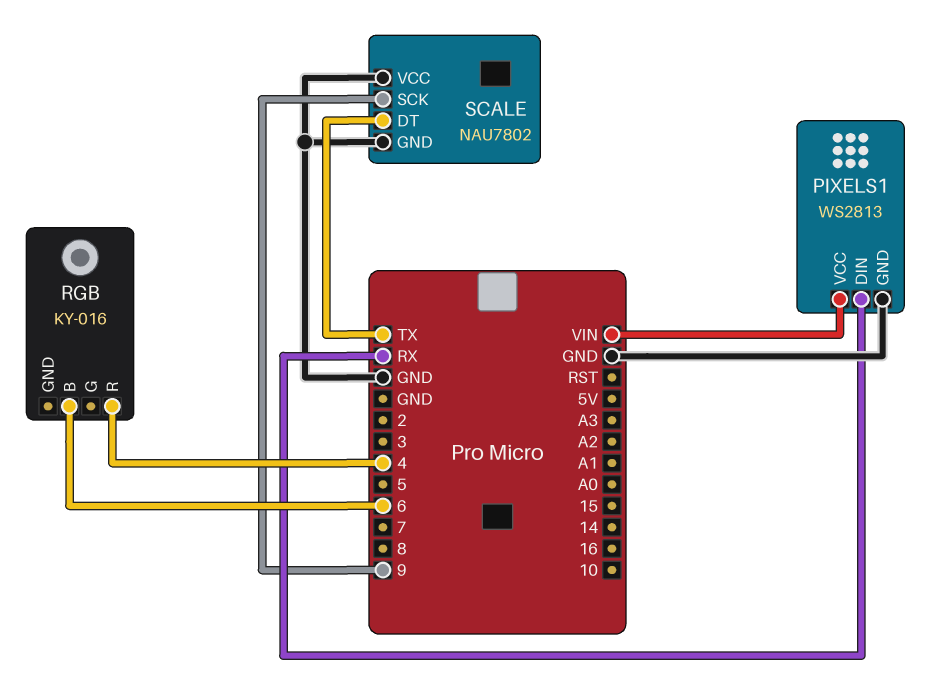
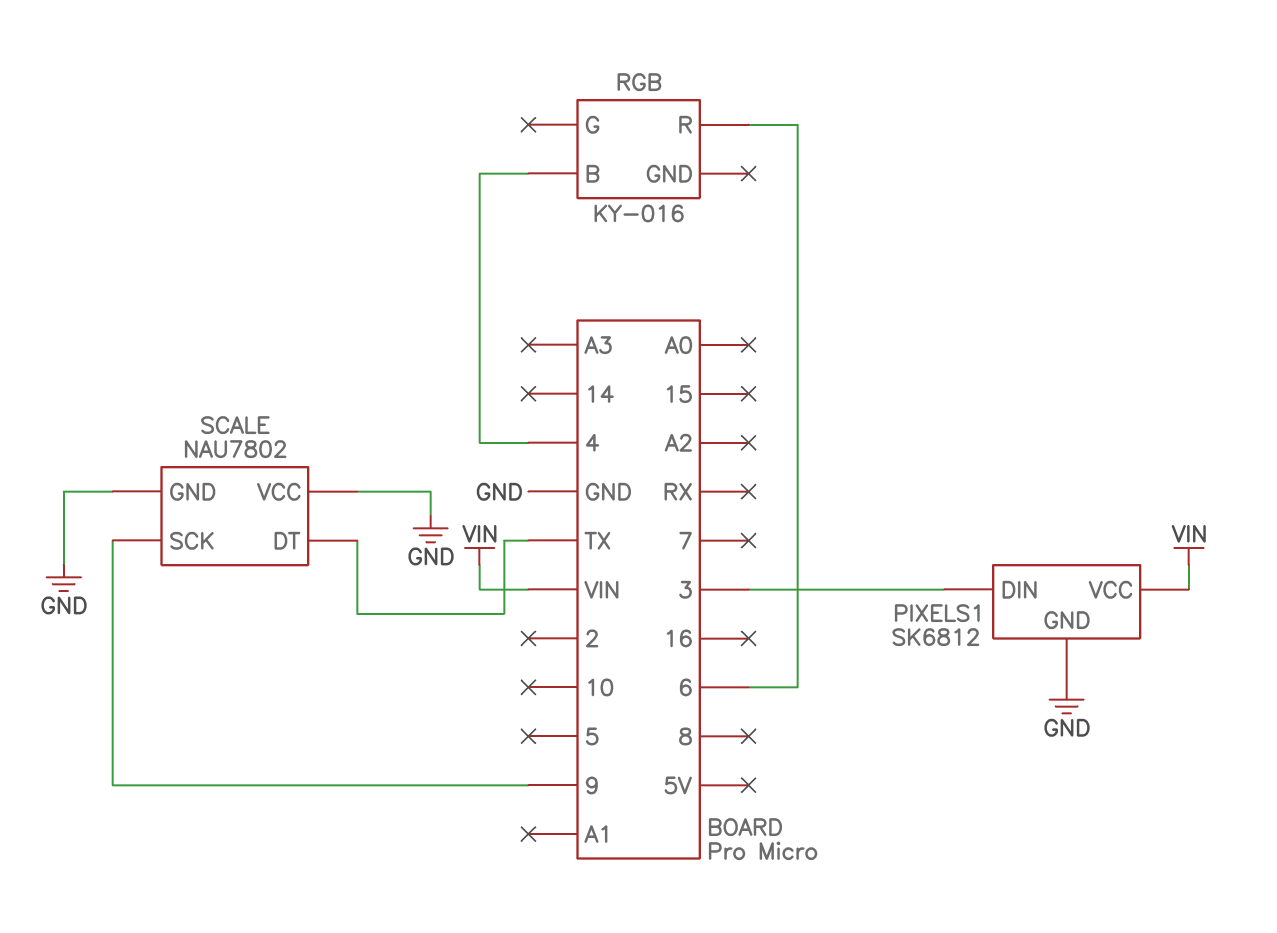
PIXELS1: WS2813 -> SK6812
PIXELS1 pin DIN: RX -> 3
RGB pin B: 6 -> 4
RGB pin R: 4 -> 6

